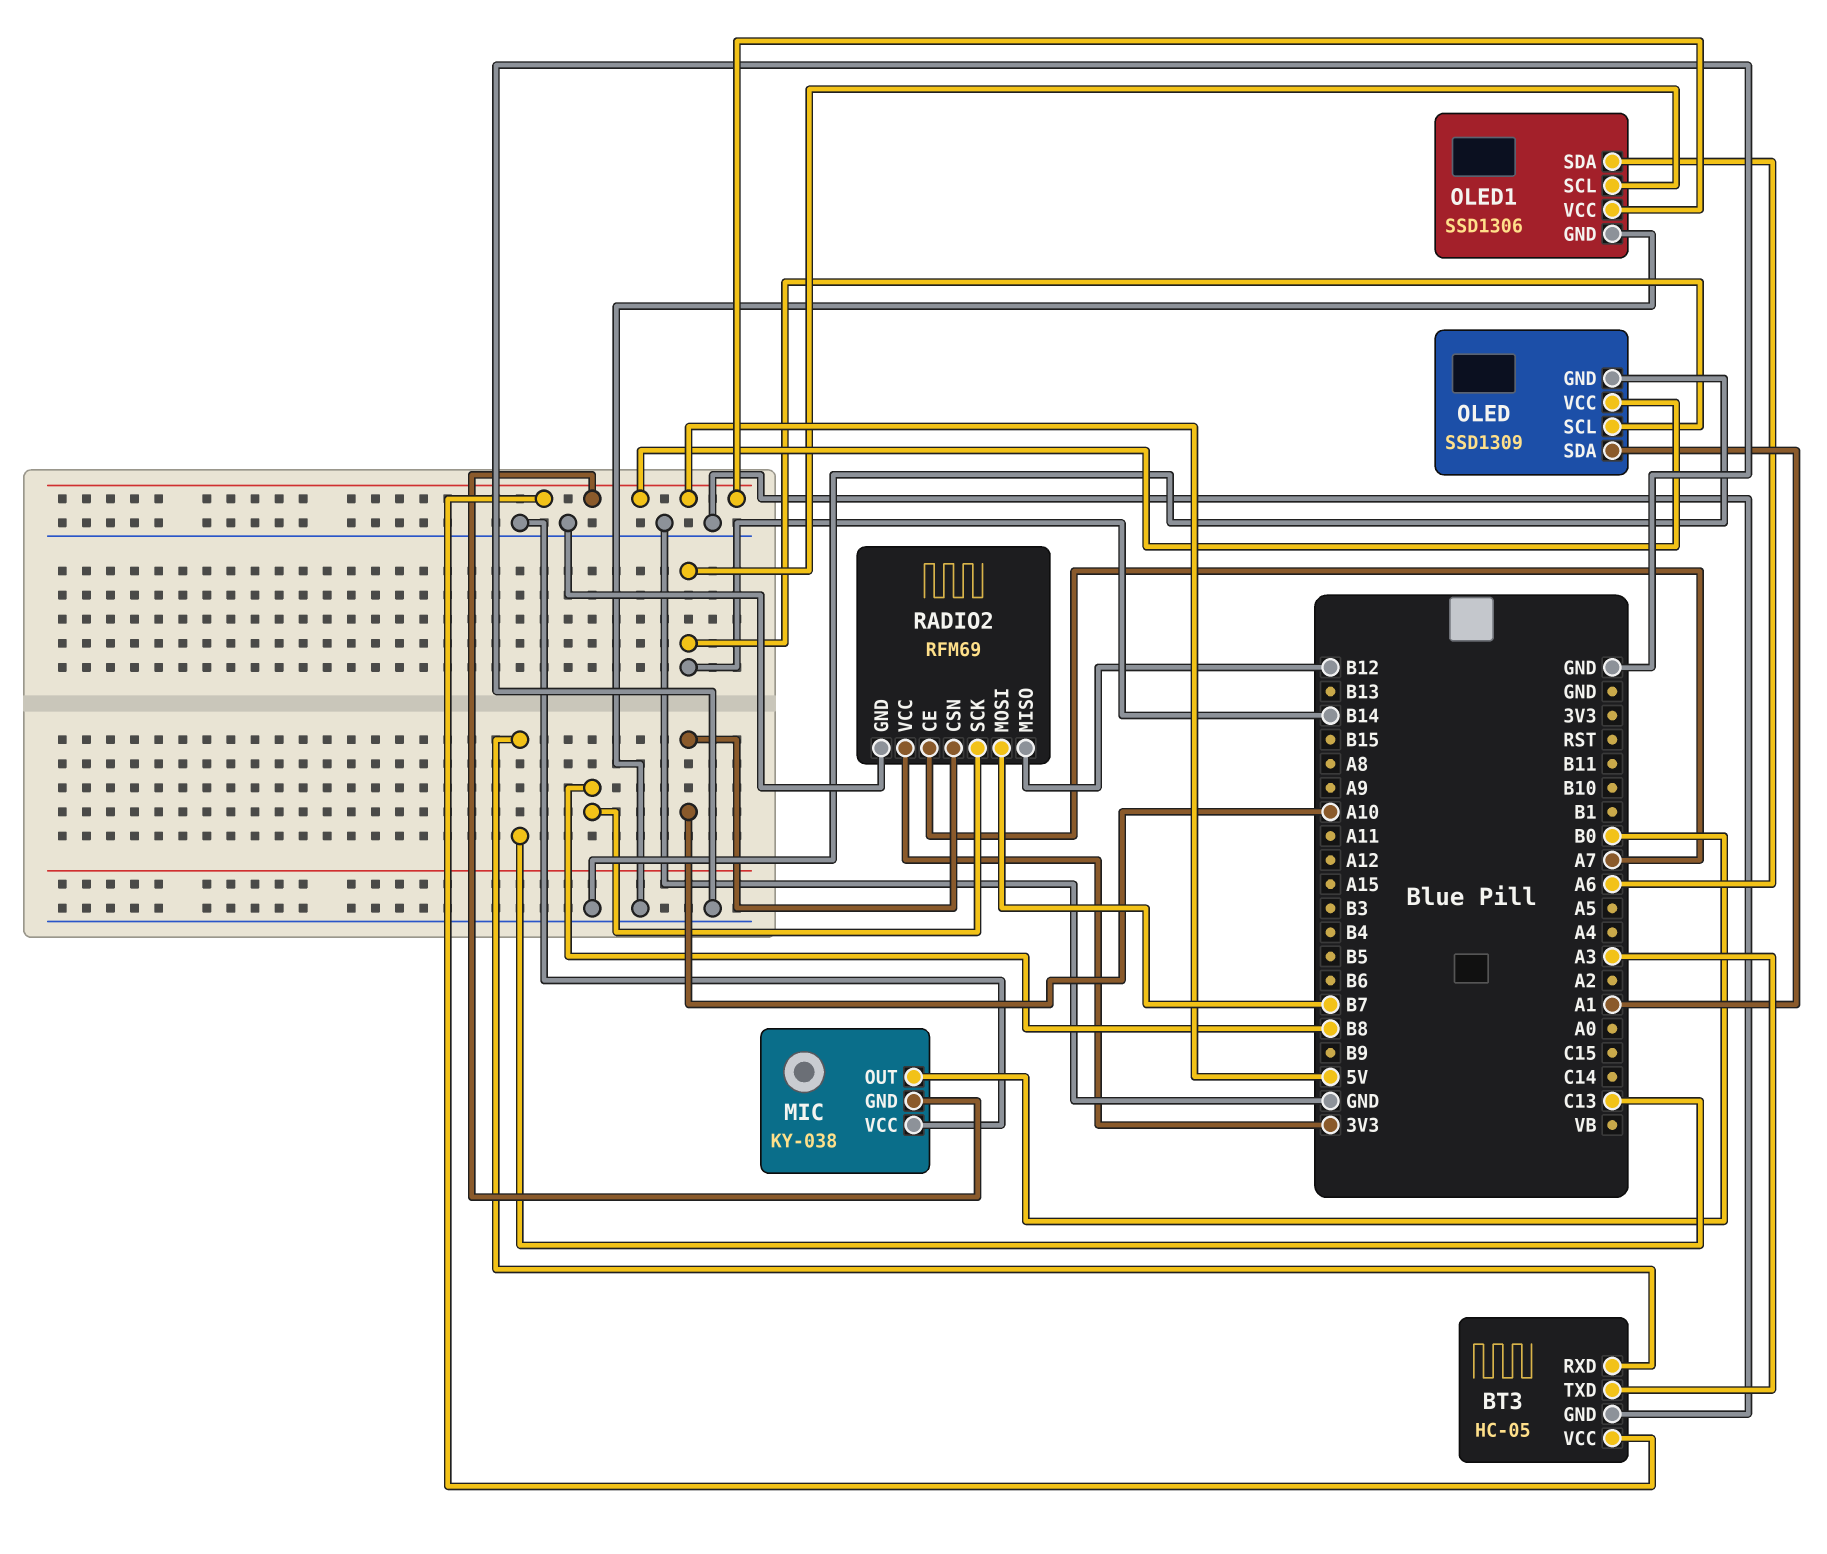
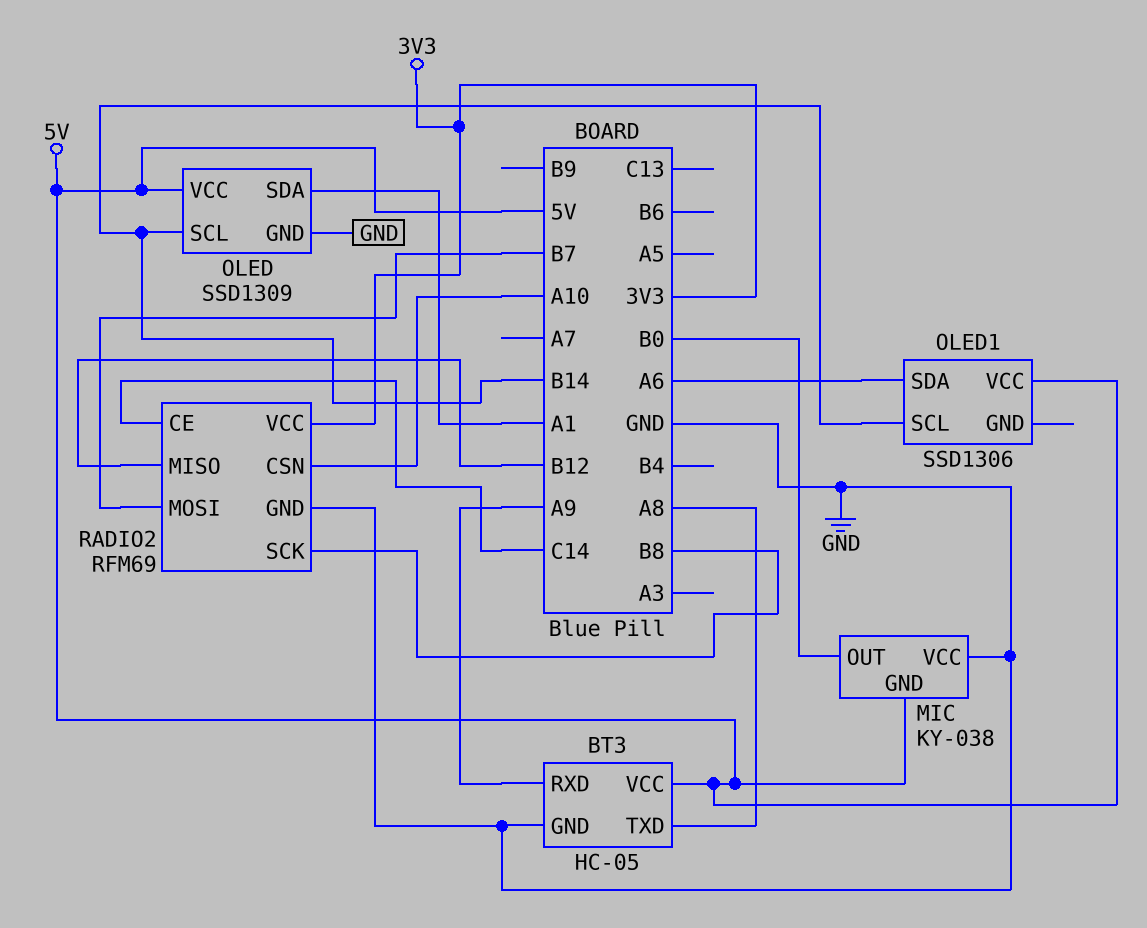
BT3 pin RXD: C13 -> A9
BT3 pin TXD: A3 -> A8
OLED1 pin GND: GND -> none
RADIO2 pin CE: A7 -> C14

